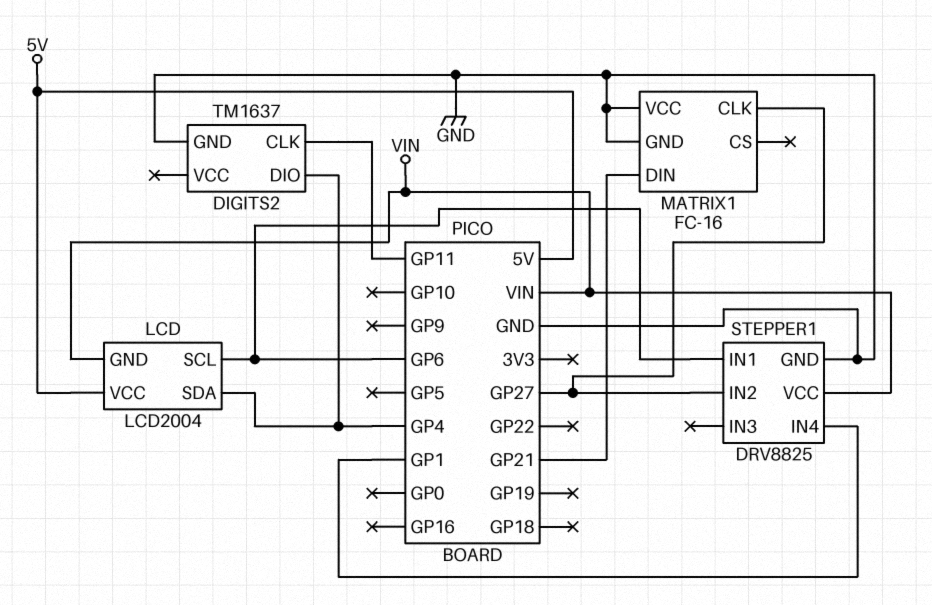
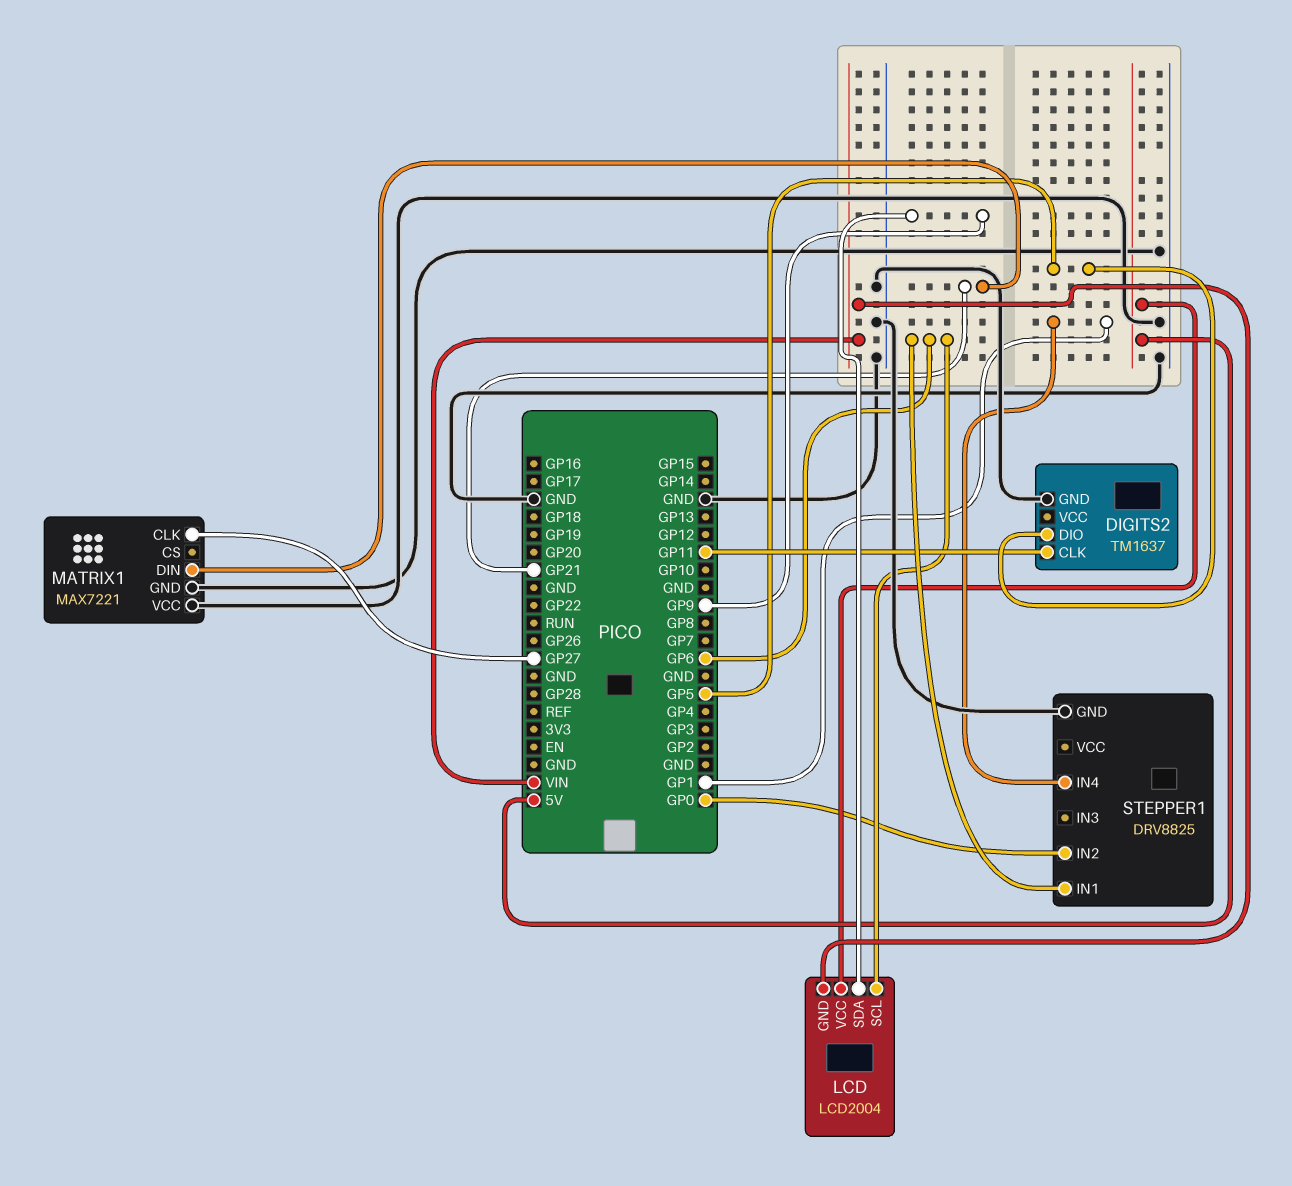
DIGITS2 pin DIO: GP4 -> GP5
LCD pin SDA: GP4 -> GP9
MATRIX1: FC-16 -> MAX7221
STEPPER1 pin IN2: GP27 -> GP0
STEPPER1 pin VCC: VIN -> none

